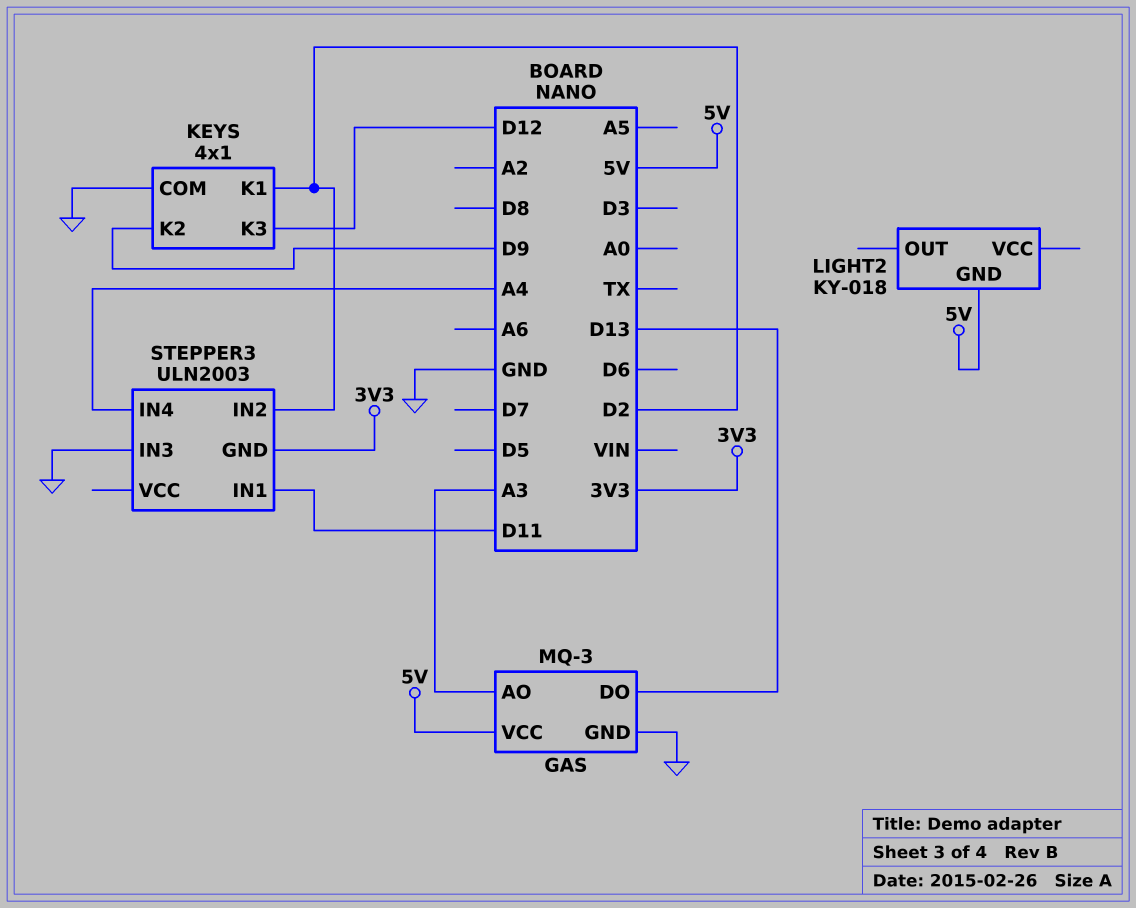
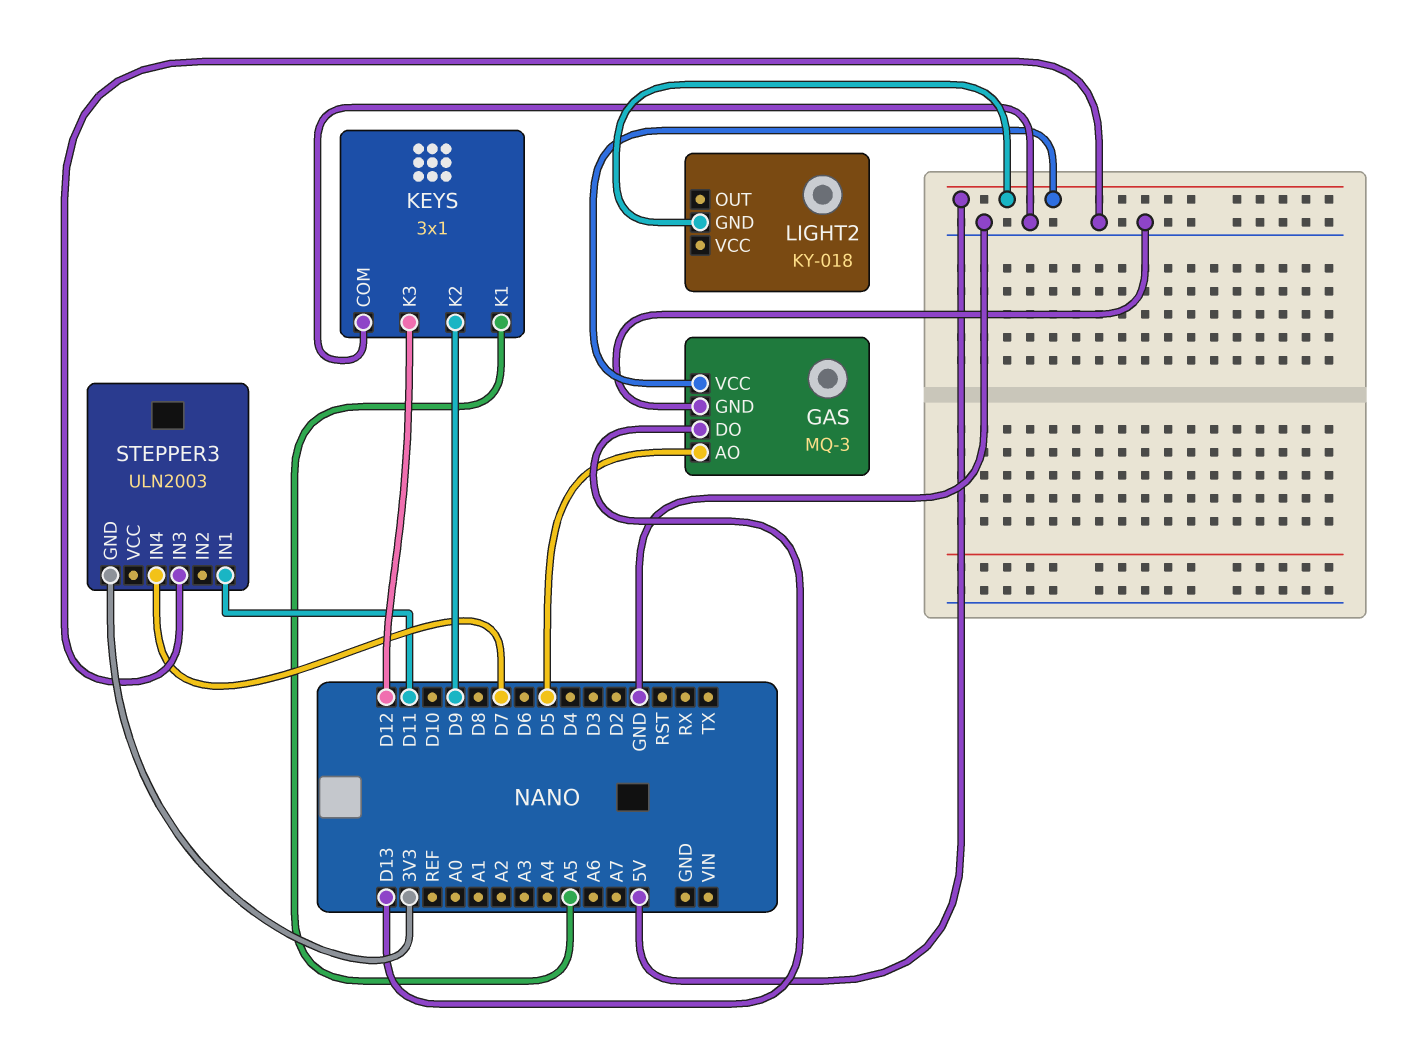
GAS pin AO: A3 -> D5
KEYS: 4x1 -> 3x1
KEYS pin K1: D2 -> A5
STEPPER3 pin IN2: D2 -> none
STEPPER3 pin IN4: A4 -> D7

